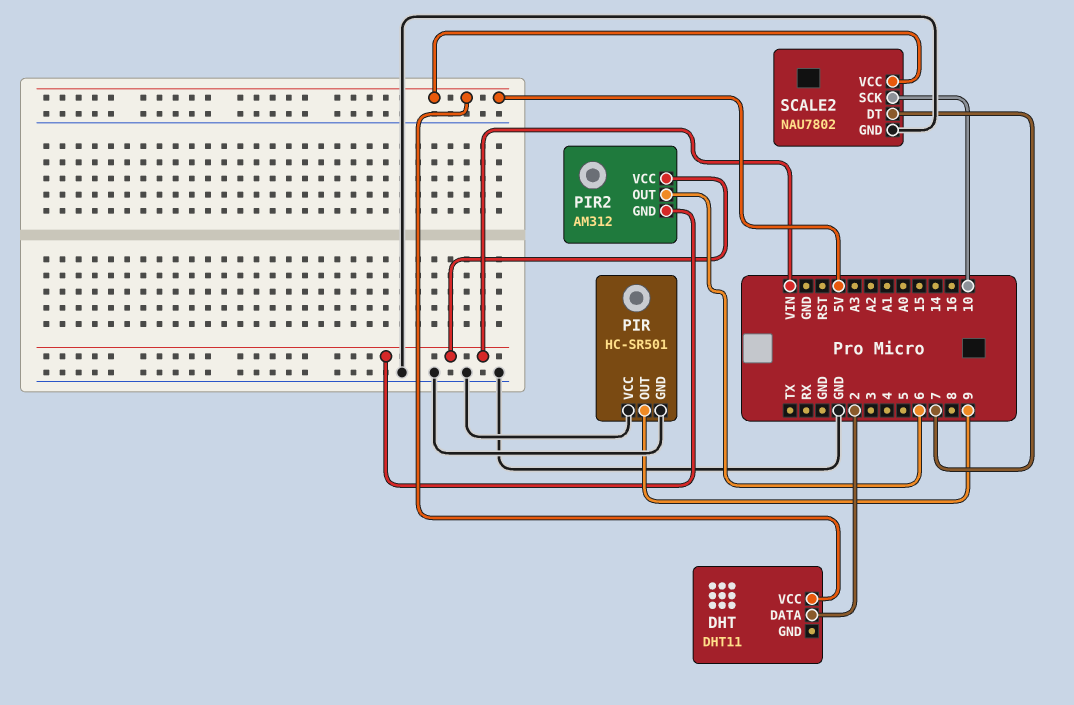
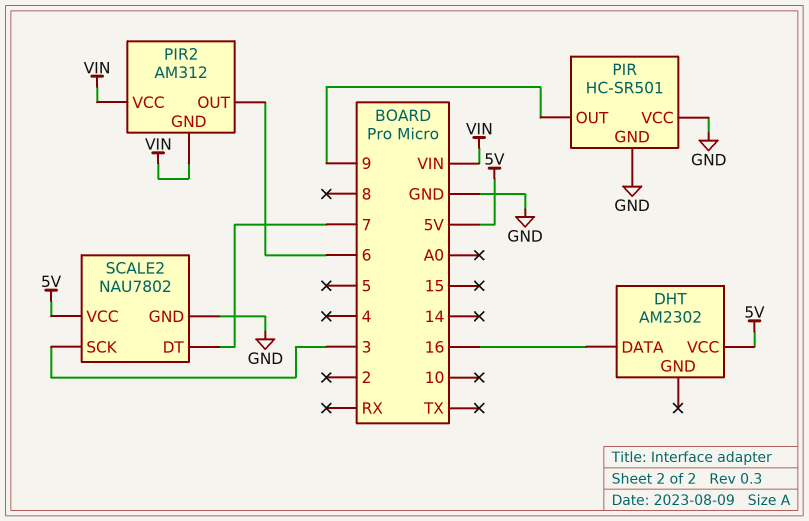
DHT: DHT11 -> AM2302
DHT pin DATA: 2 -> 16
SCALE2 pin SCK: 10 -> 3

